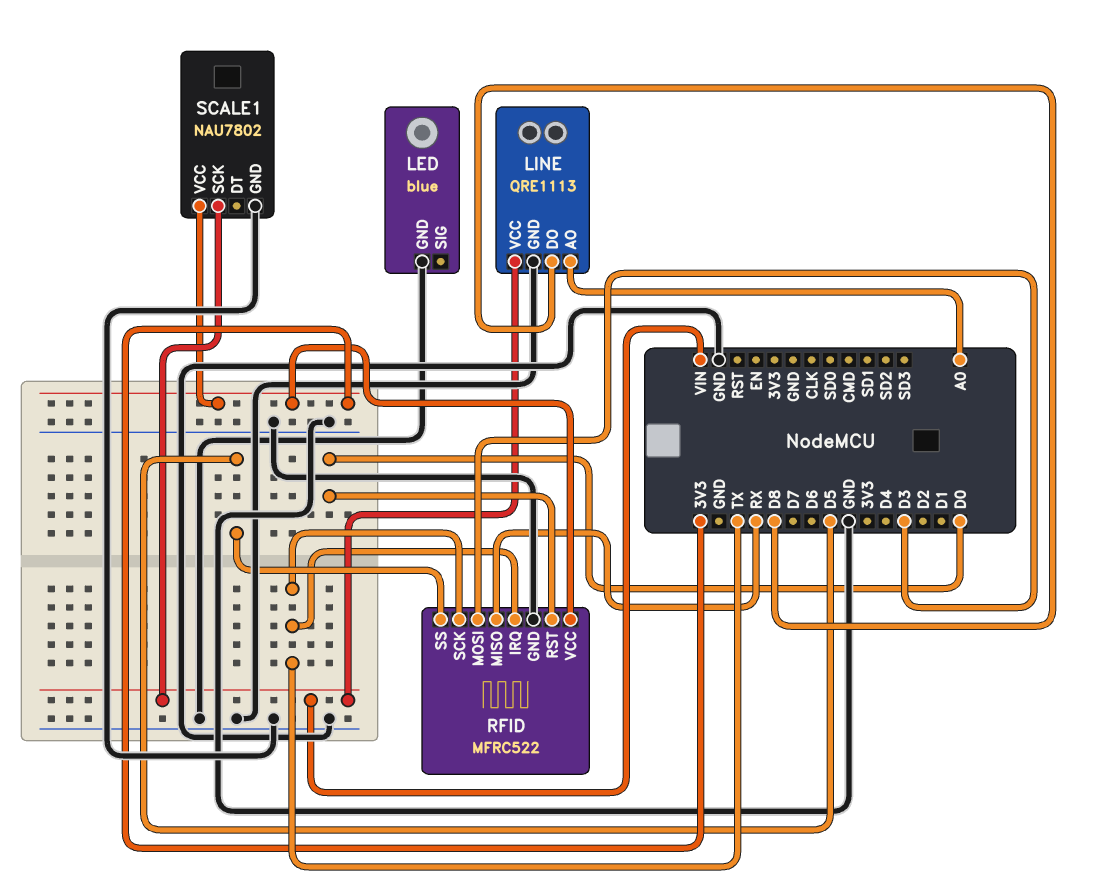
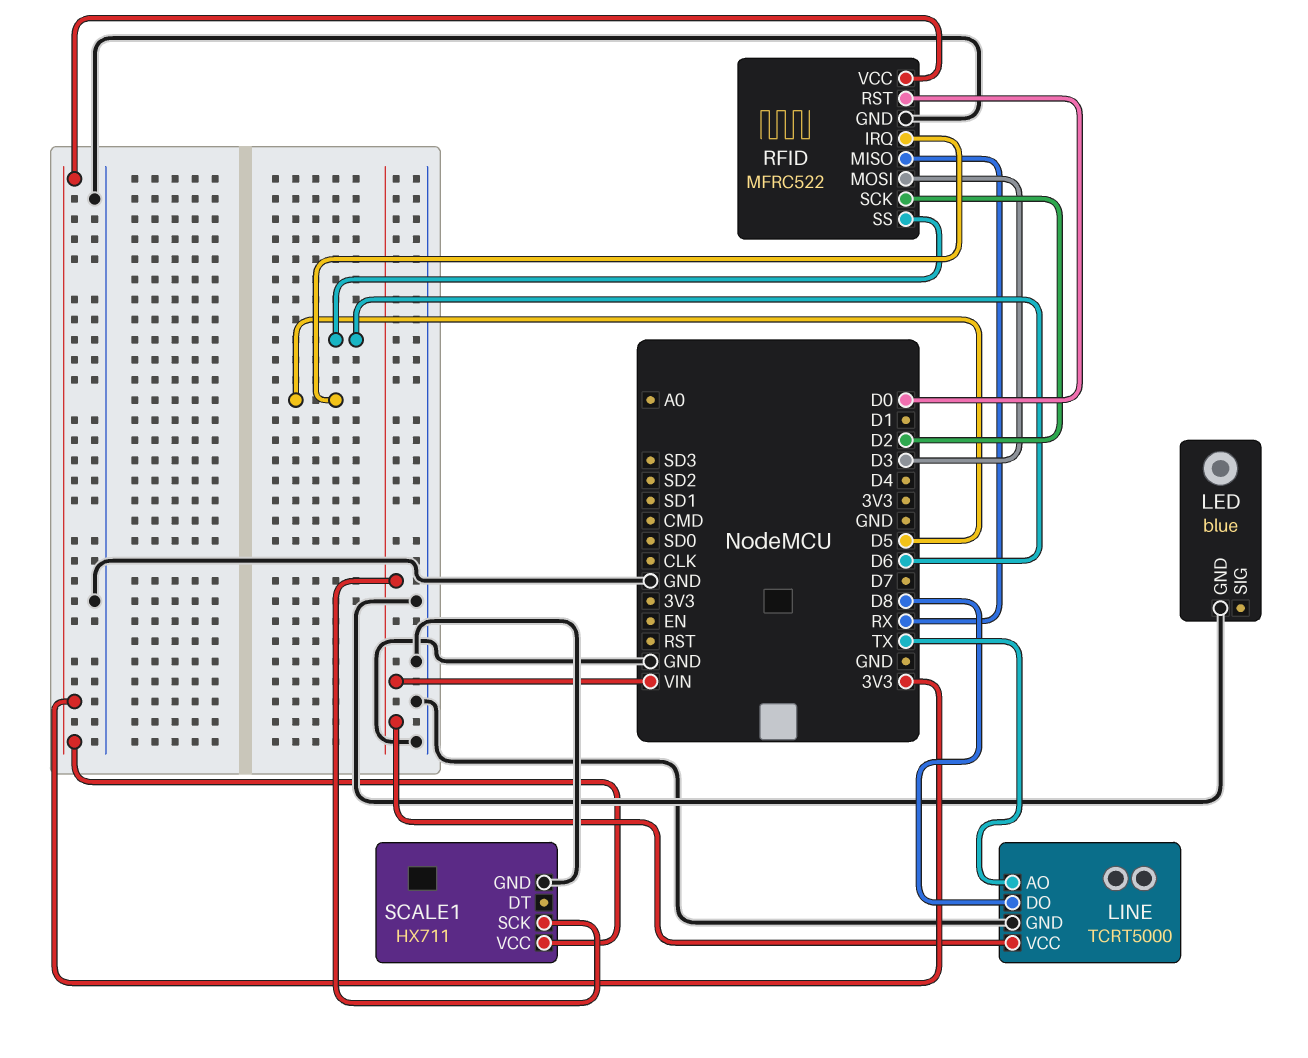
LINE: QRE1113 -> TCRT5000
LINE pin AO: A0 -> TX
RFID pin IRQ: TX -> D5
RFID pin SCK: TX -> D2
RFID pin SS: D5 -> D6
SCALE1: NAU7802 -> HX711

